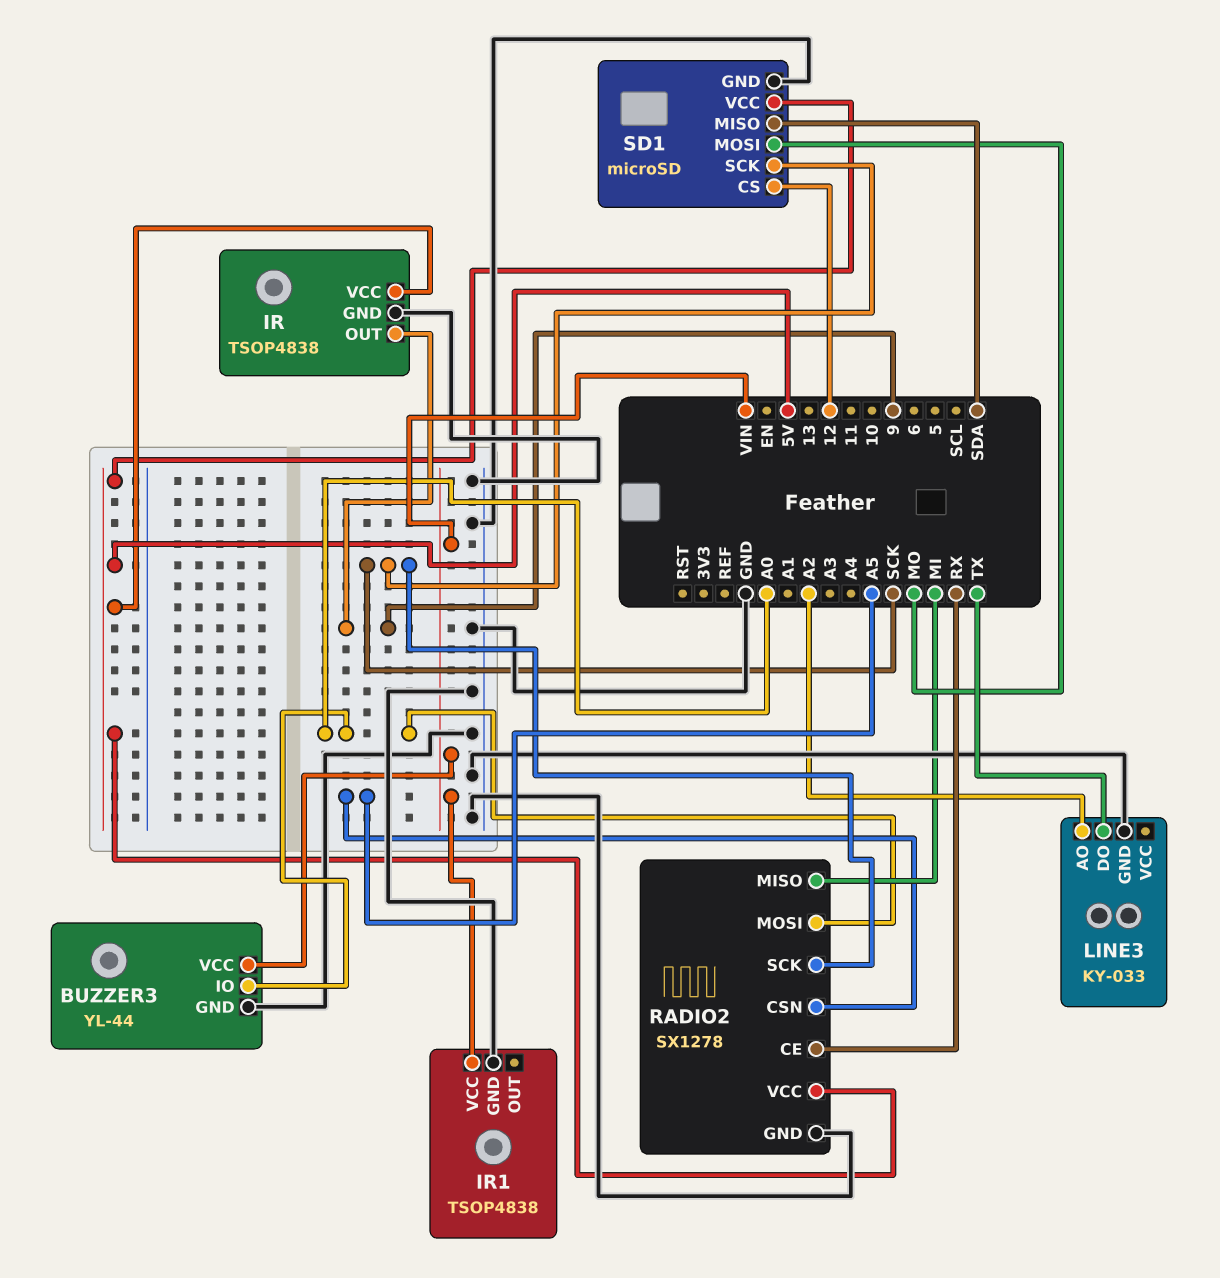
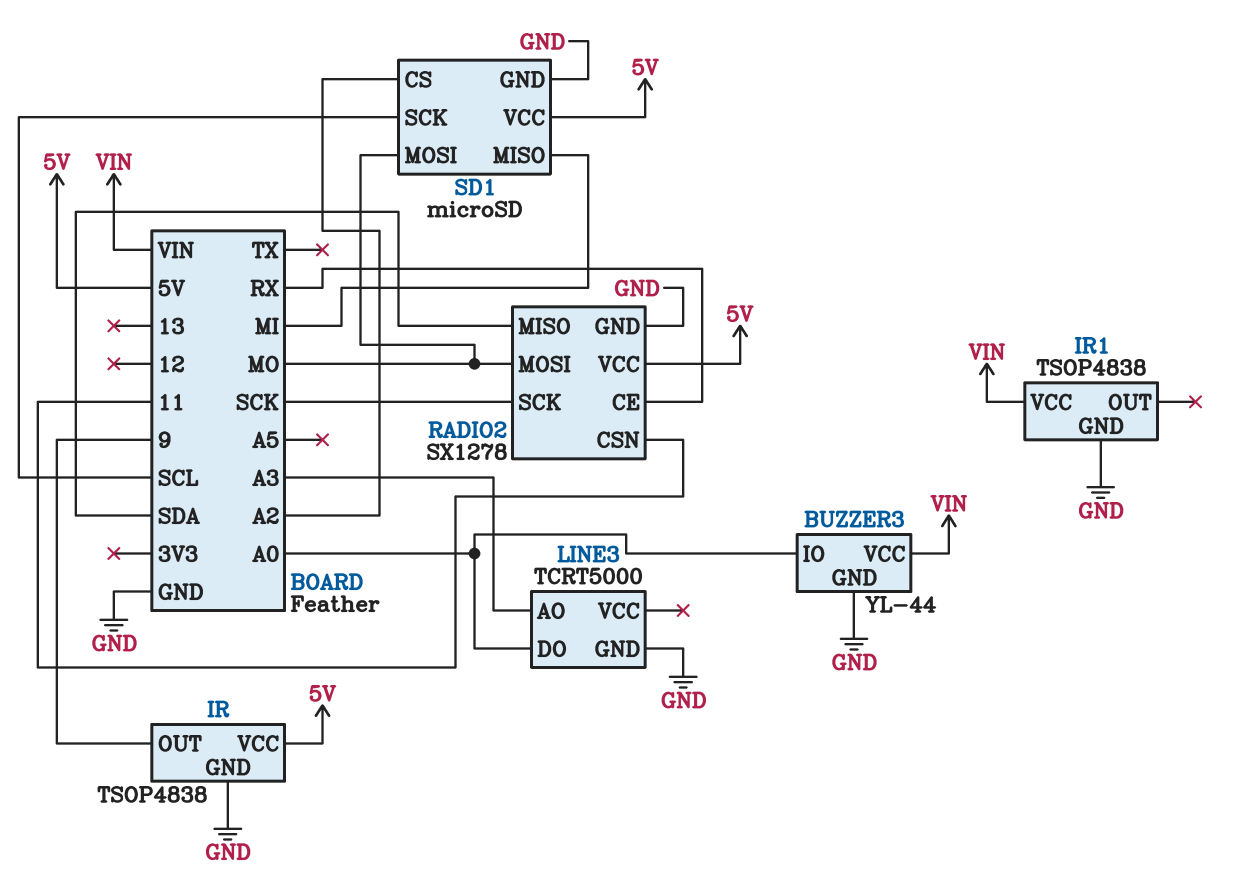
LINE3: KY-033 -> TCRT5000
LINE3 pin AO: A2 -> A3
LINE3 pin DO: TX -> A0
RADIO2 pin CSN: A5 -> 11
RADIO2 pin MISO: MI -> SDA
RADIO2 pin MOSI: A0 -> MO
SD1 pin CS: 12 -> A2
SD1 pin MISO: SDA -> MI
SD1 pin SCK: SCK -> SCL

